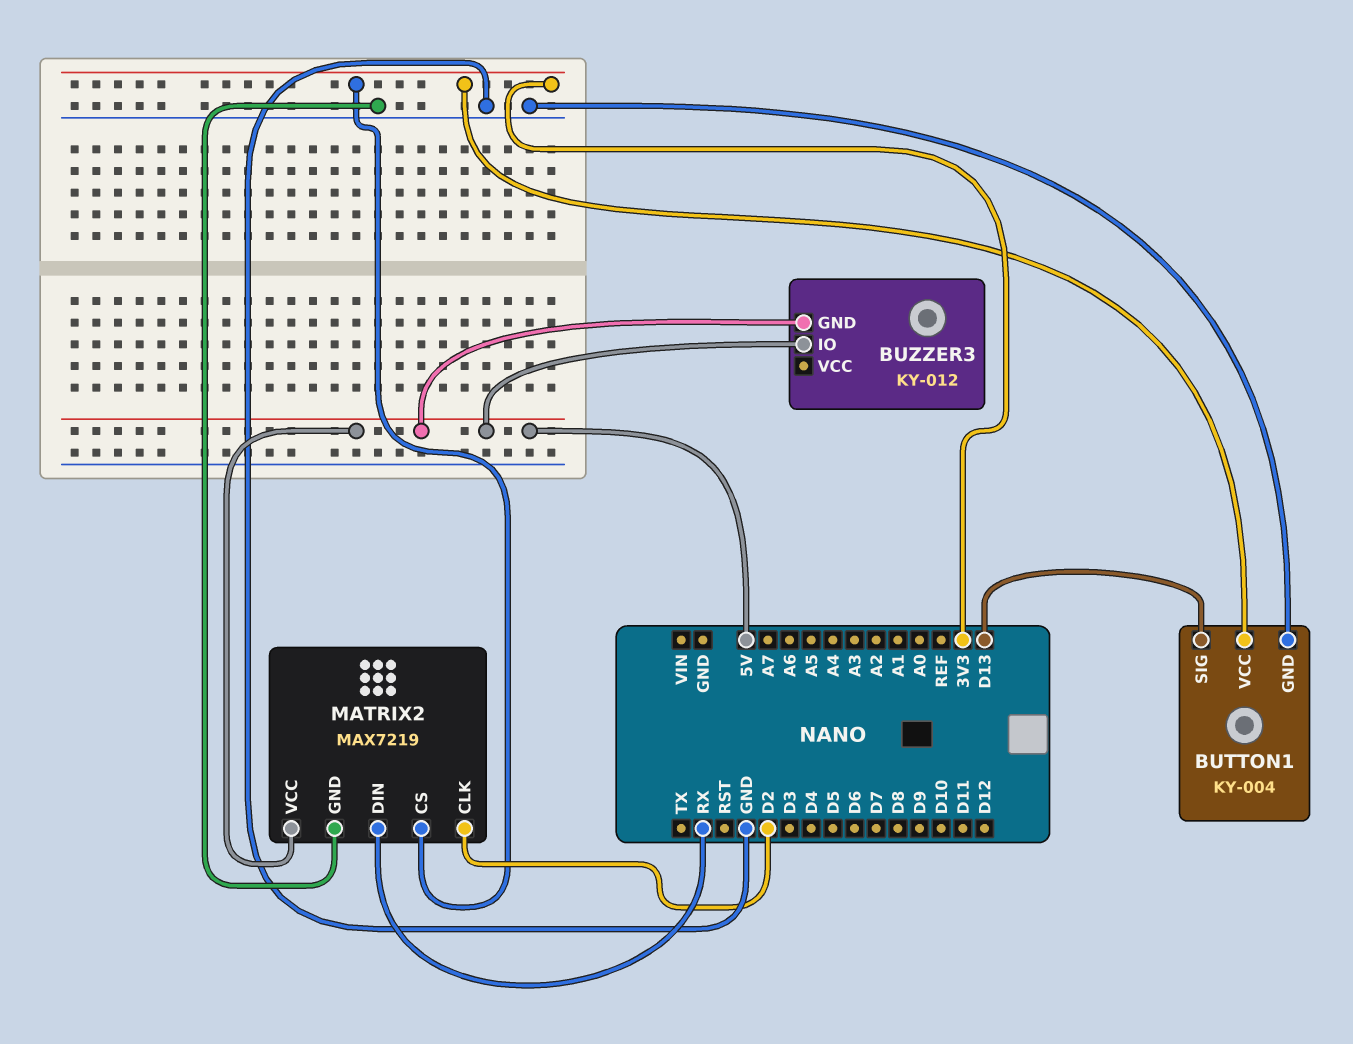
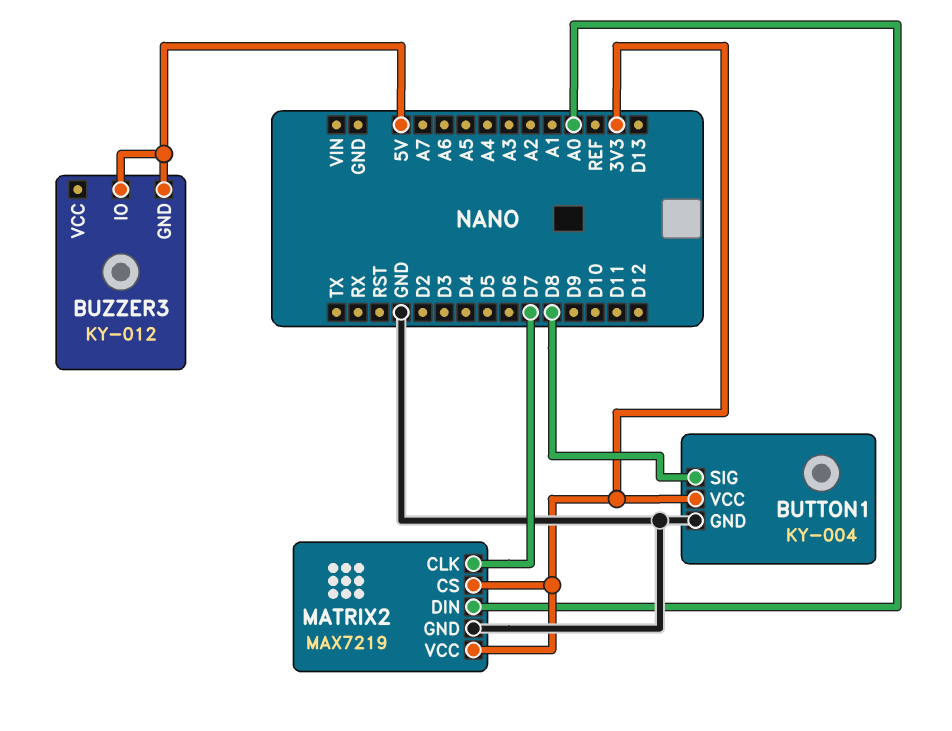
BUTTON1 pin SIG: D13 -> D8
MATRIX2 pin CLK: D2 -> D7
MATRIX2 pin DIN: RX -> A0
MATRIX2 pin VCC: 5V -> 3V3

